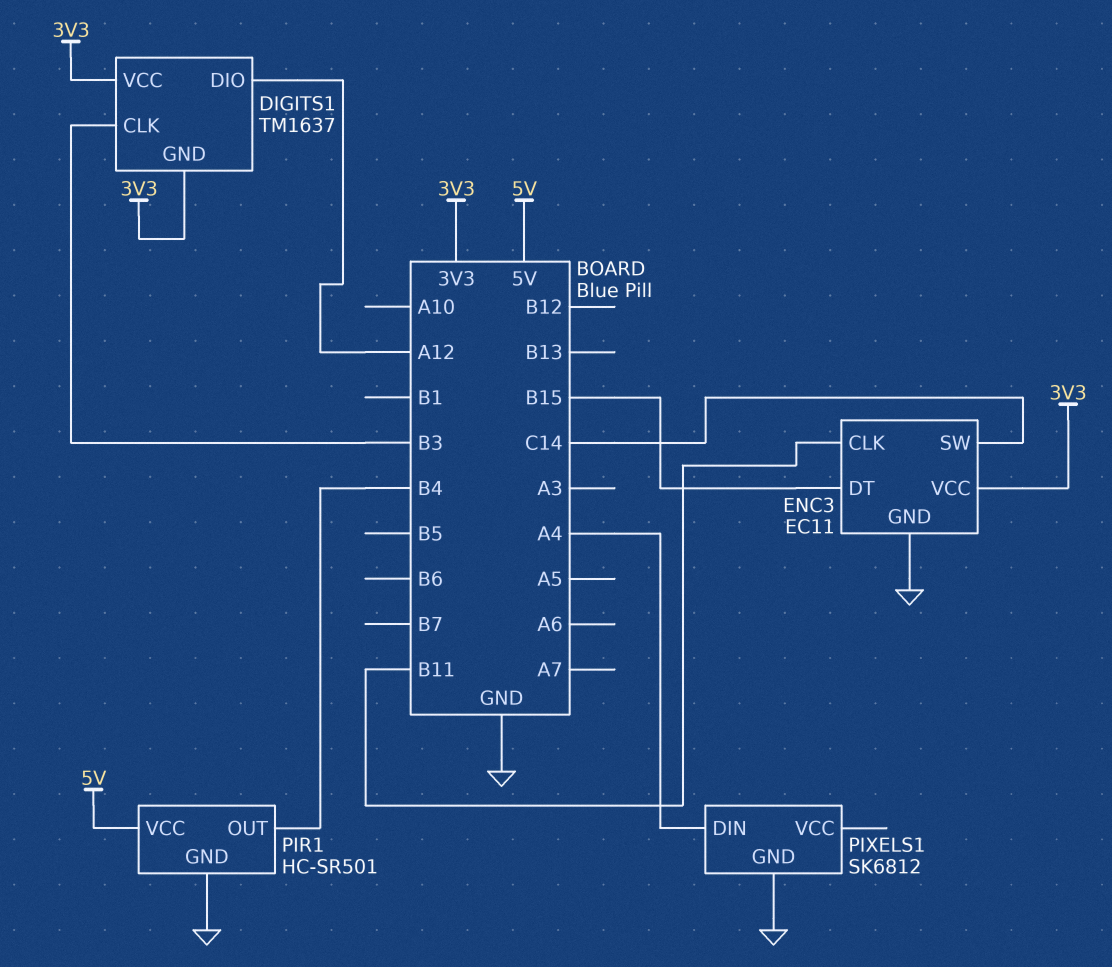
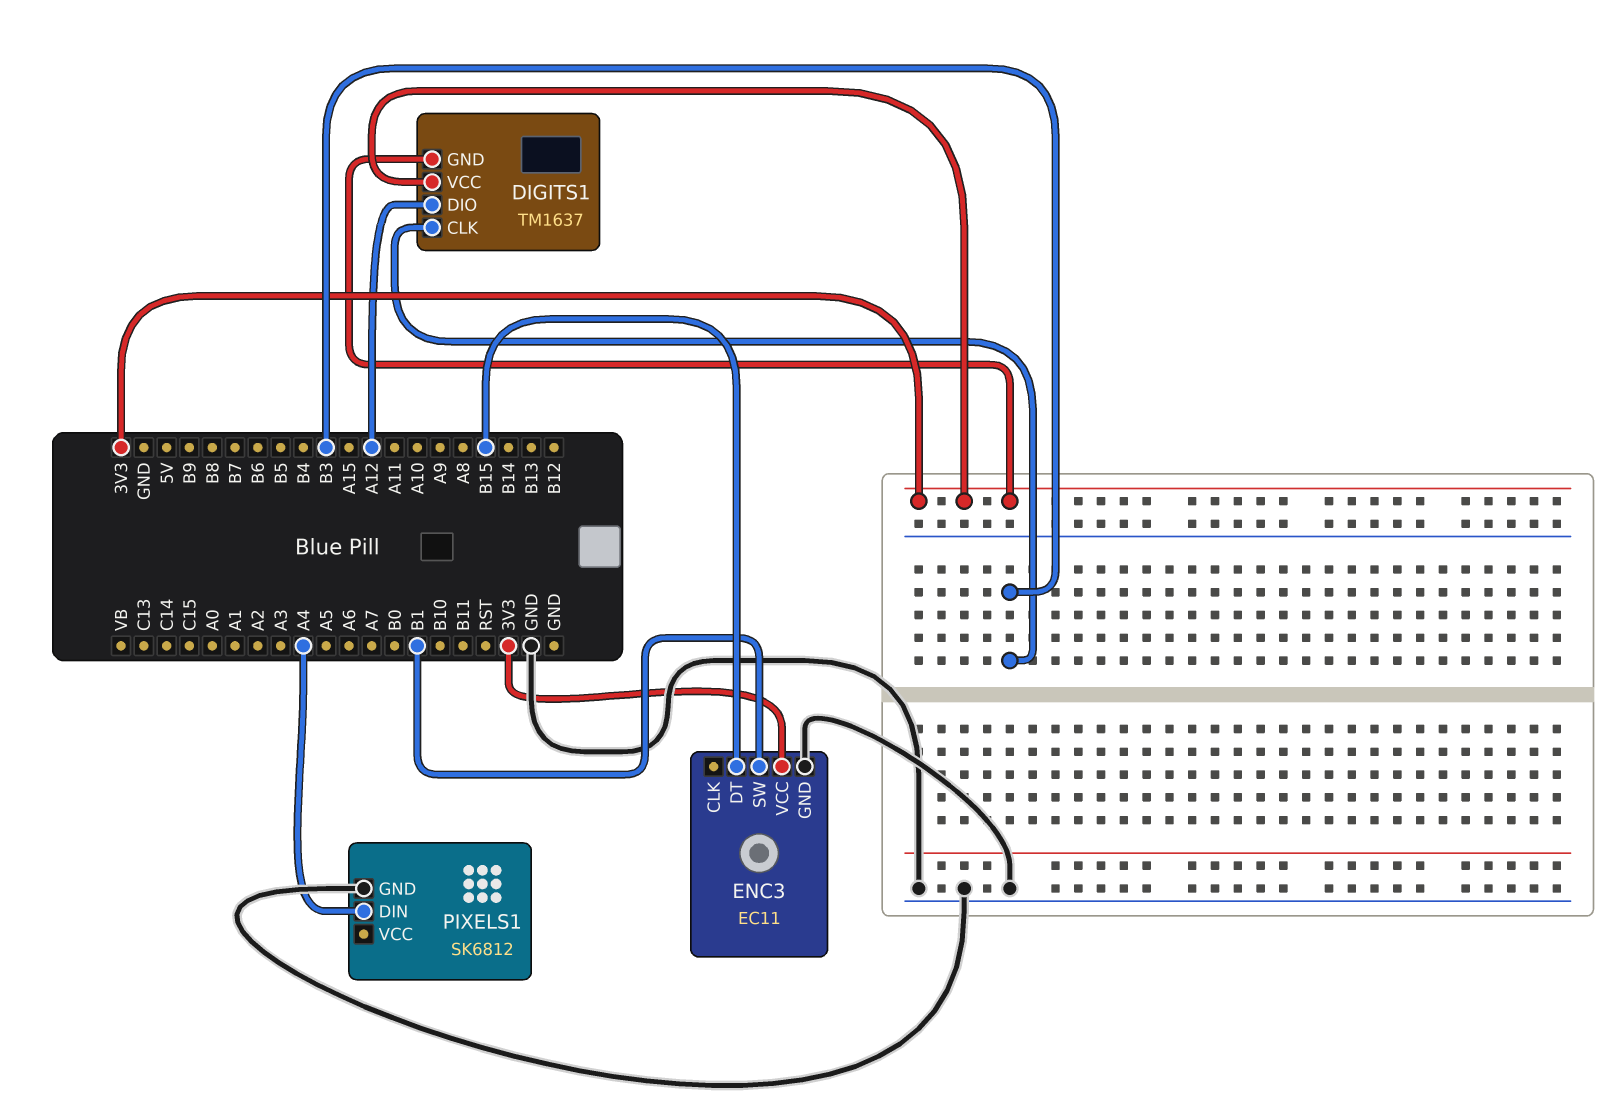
ENC3 pin CLK: B11 -> none
ENC3 pin SW: C14 -> B1
PIR1: HC-SR501 -> none
PIR1 pin GND: GND -> none
PIR1 pin OUT: B4 -> none
PIR1 pin VCC: 5V -> none

